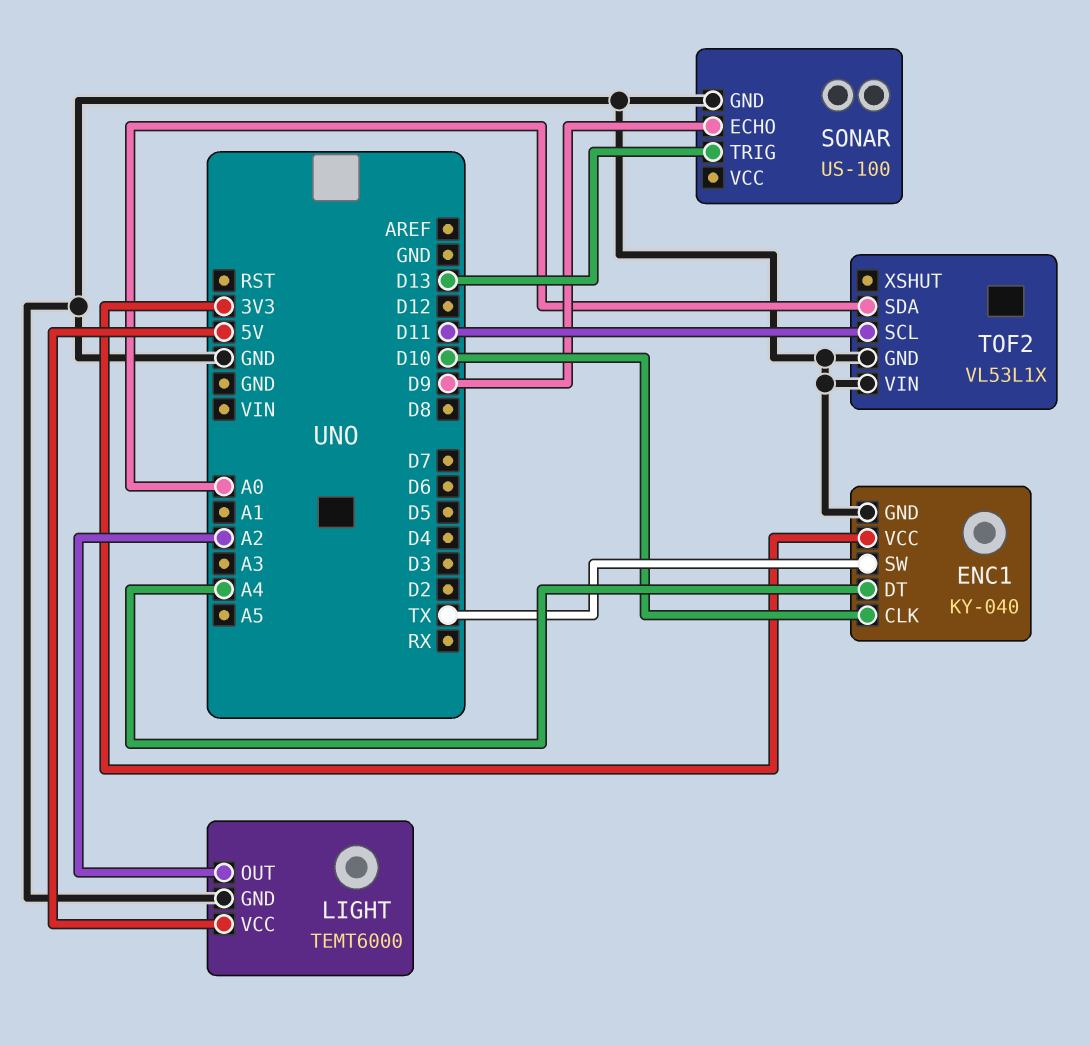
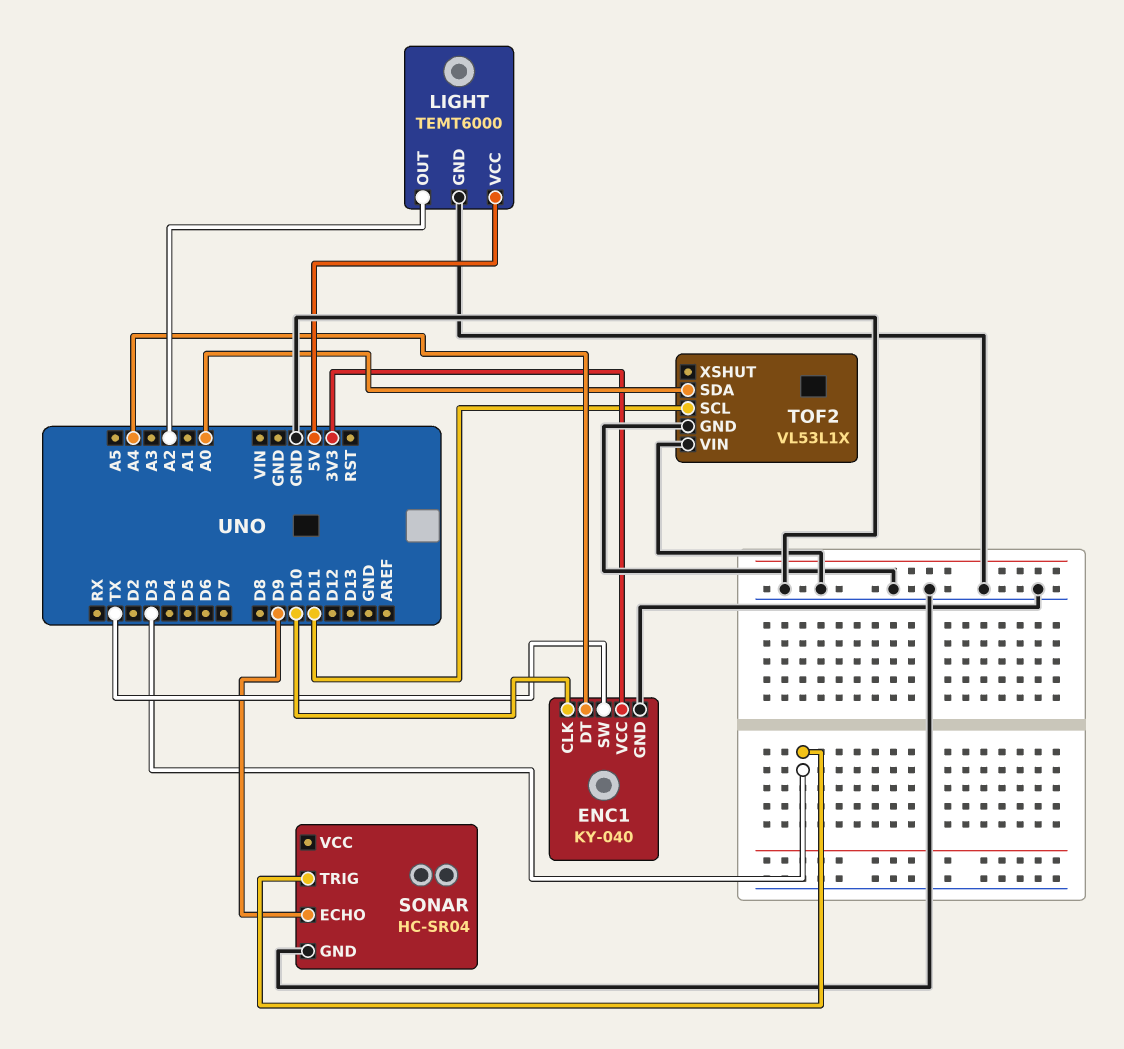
SONAR: US-100 -> HC-SR04
SONAR pin TRIG: D13 -> D3

